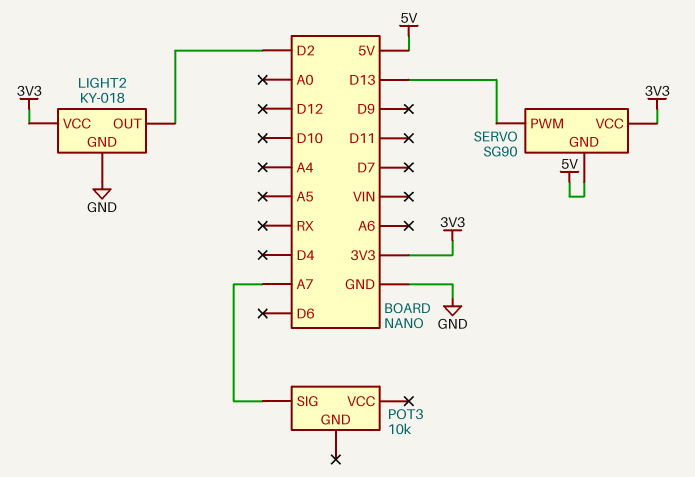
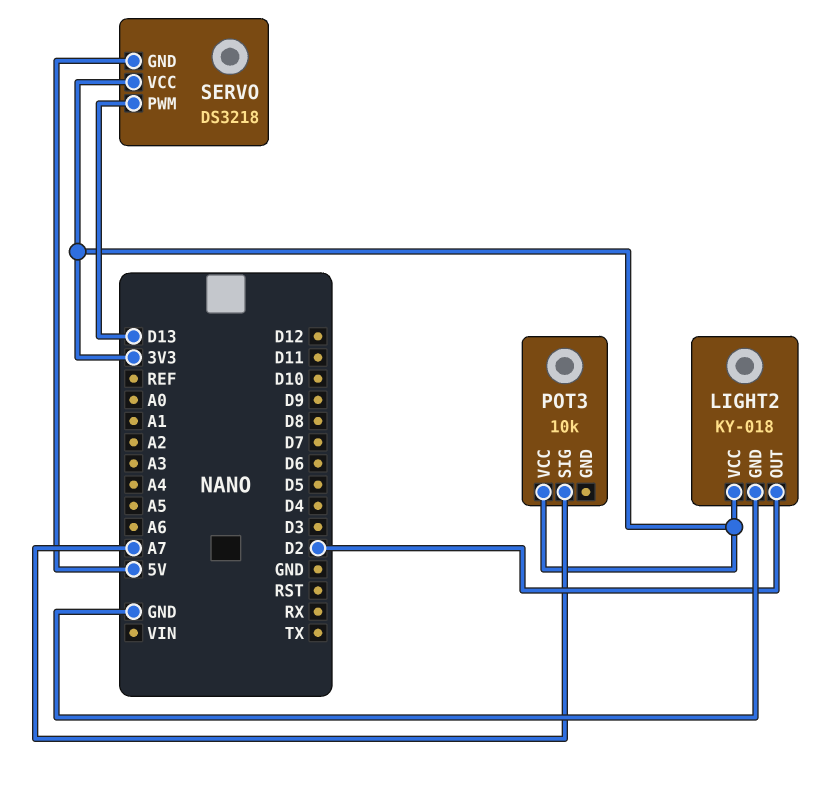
POT3 pin VCC: none -> 3V3
SERVO: SG90 -> DS3218

